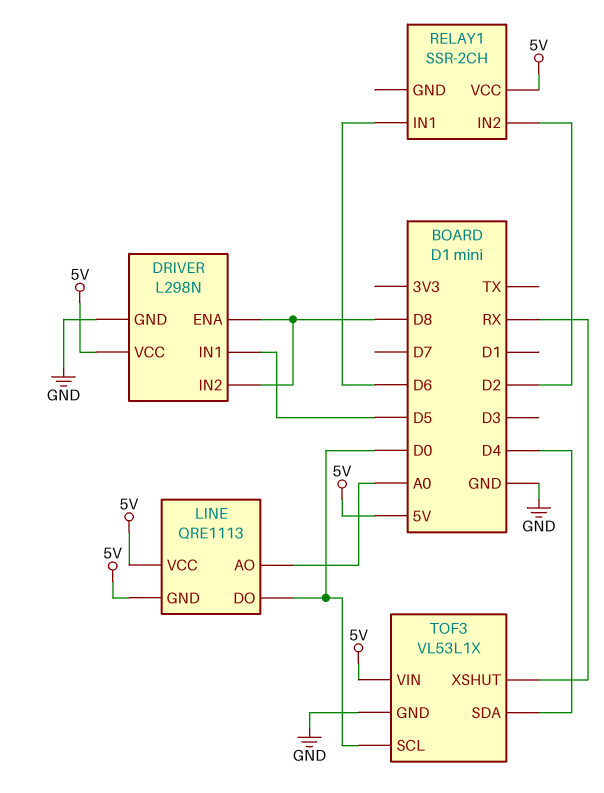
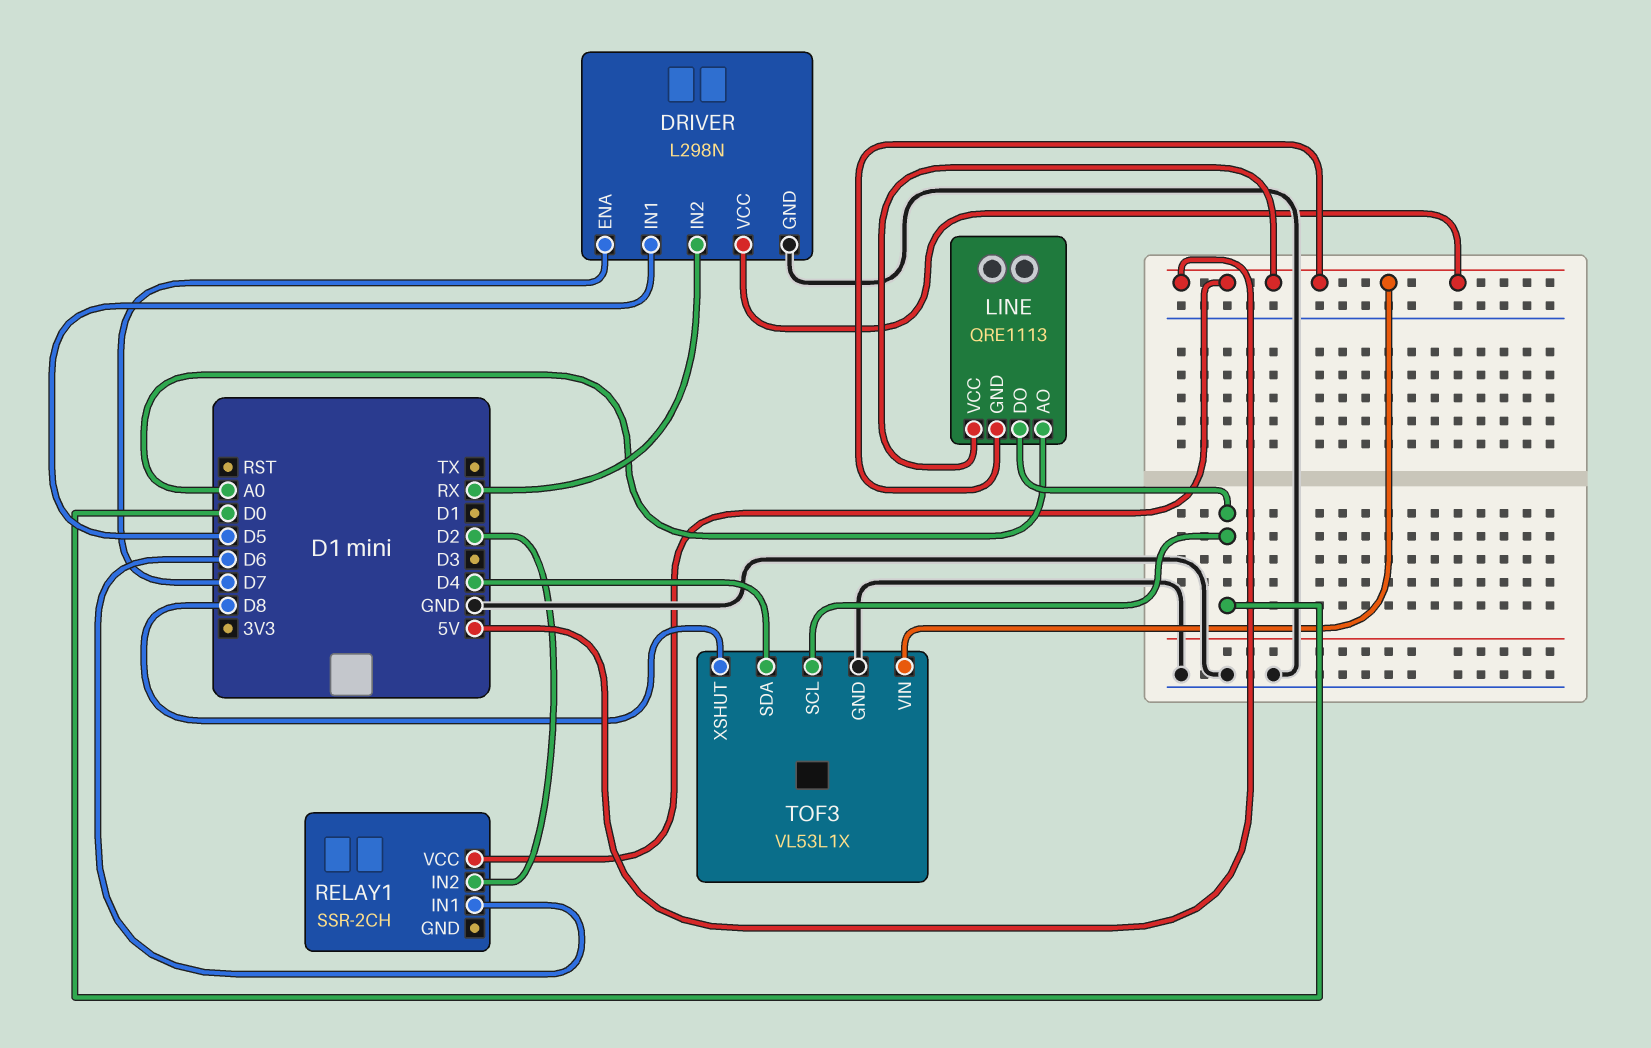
DRIVER pin ENA: D8 -> D7
DRIVER pin IN2: D8 -> RX
TOF3 pin XSHUT: RX -> D8

